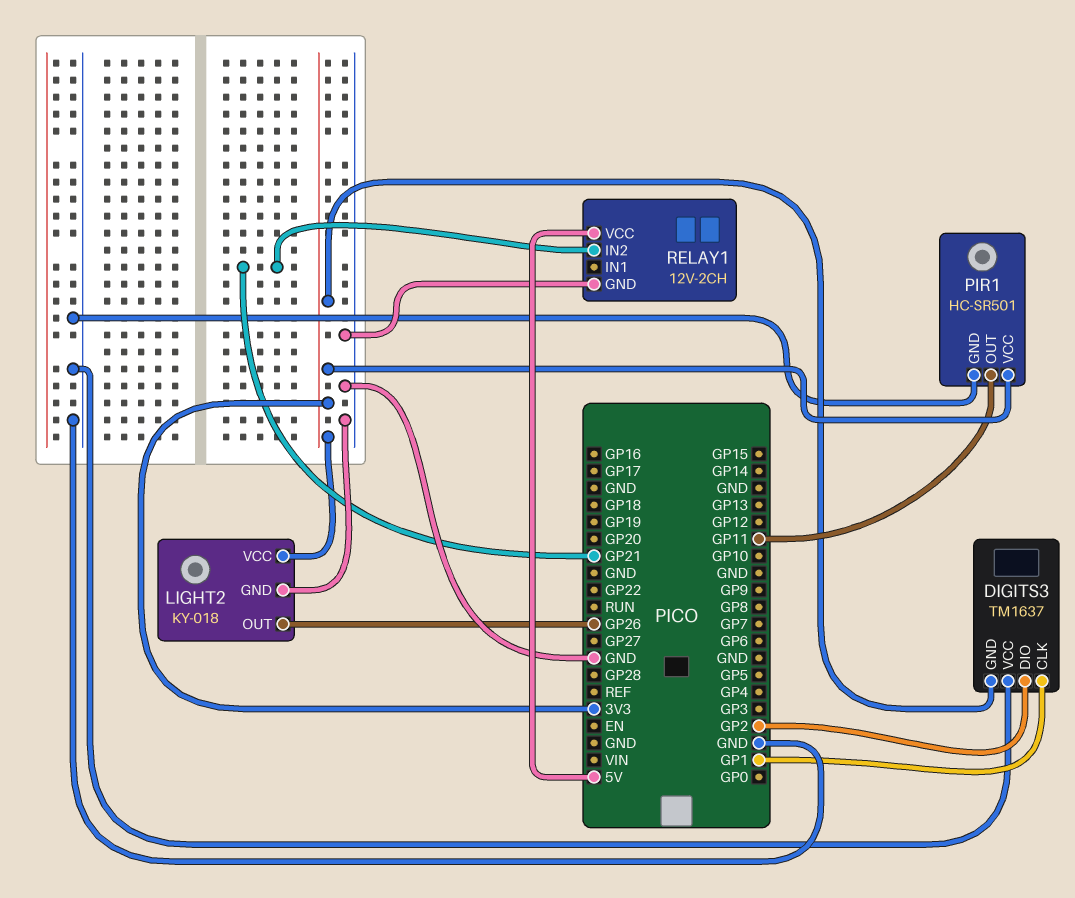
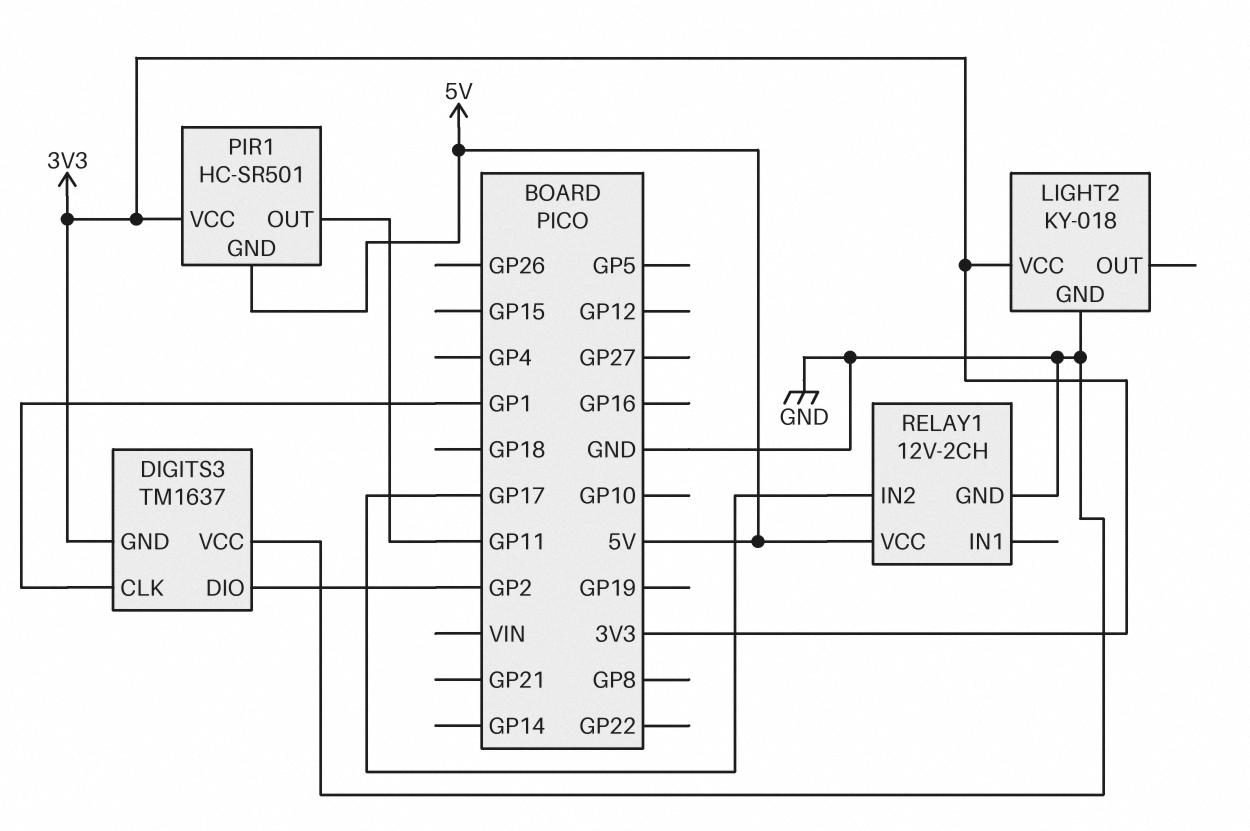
LIGHT2 pin OUT: GP26 -> none
PIR1 pin GND: GND -> 5V
RELAY1 pin IN2: GP21 -> GP17

